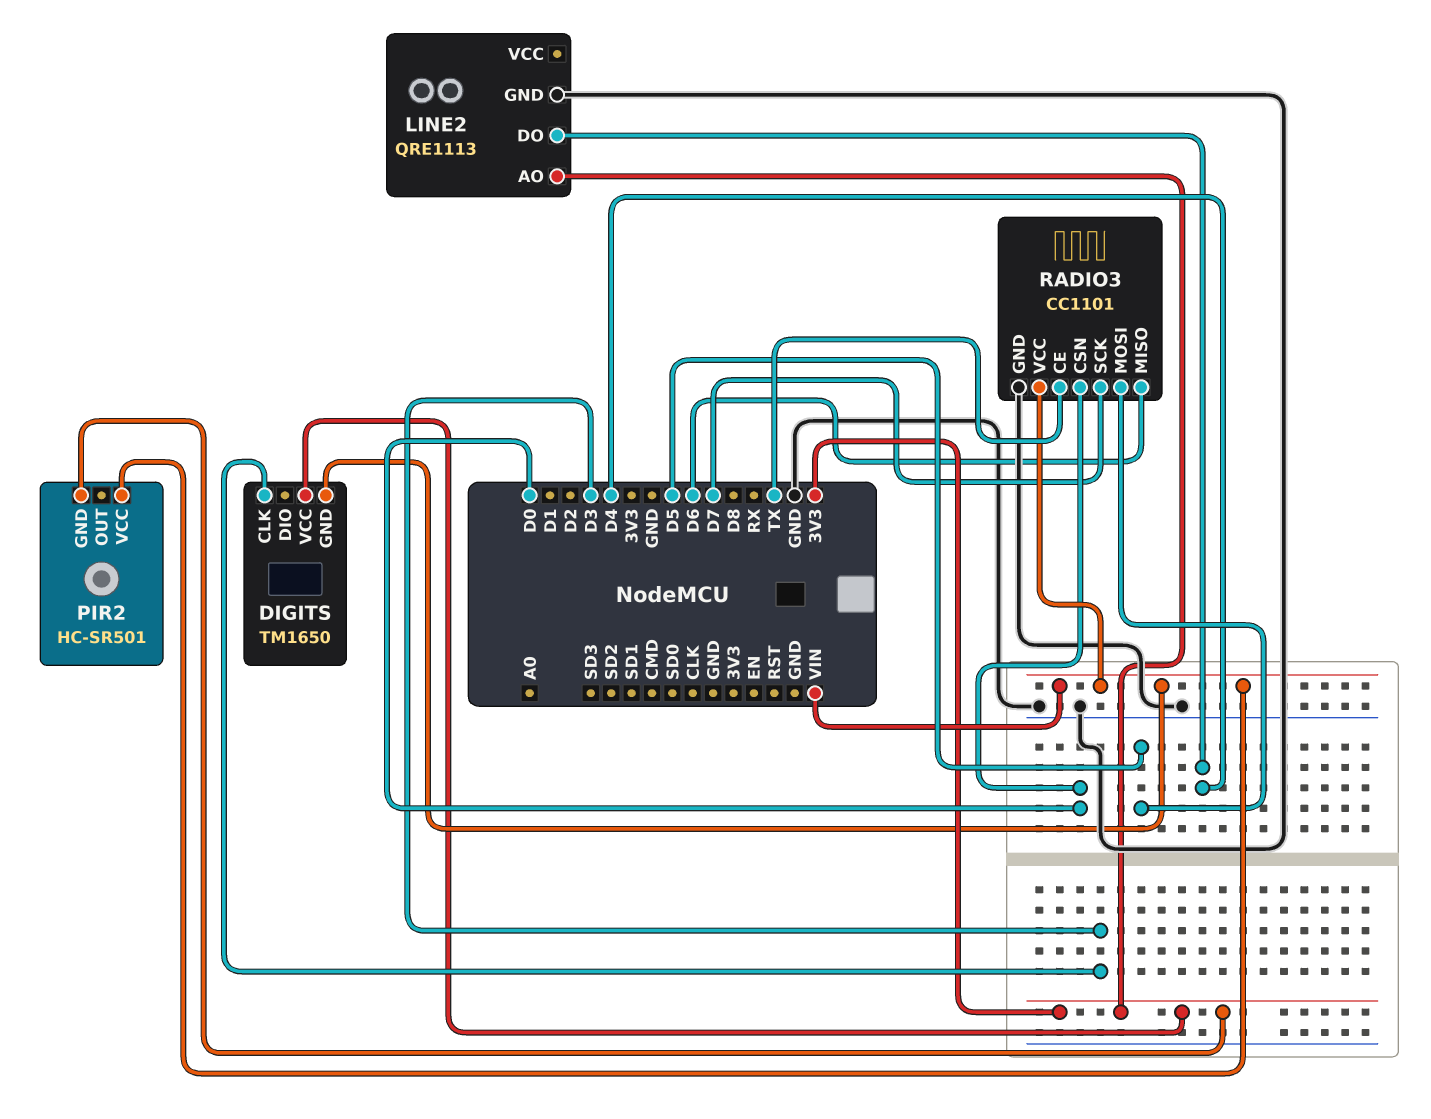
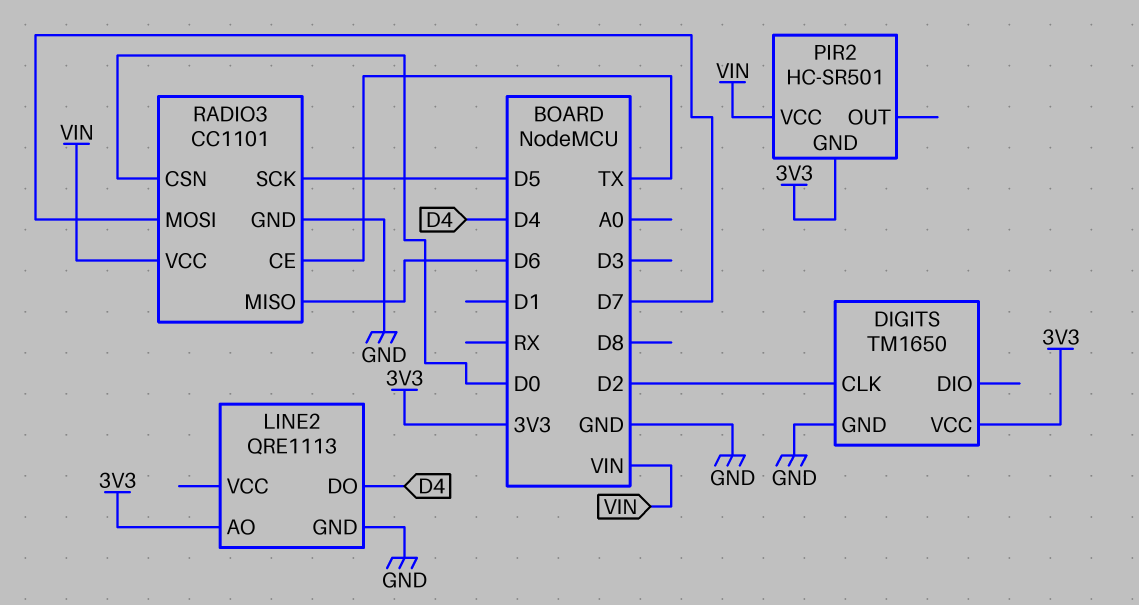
DIGITS pin CLK: D3 -> D2
DIGITS pin GND: VIN -> GND
RADIO3 pin MOSI: D5 -> D7
RADIO3 pin SCK: D7 -> D5

